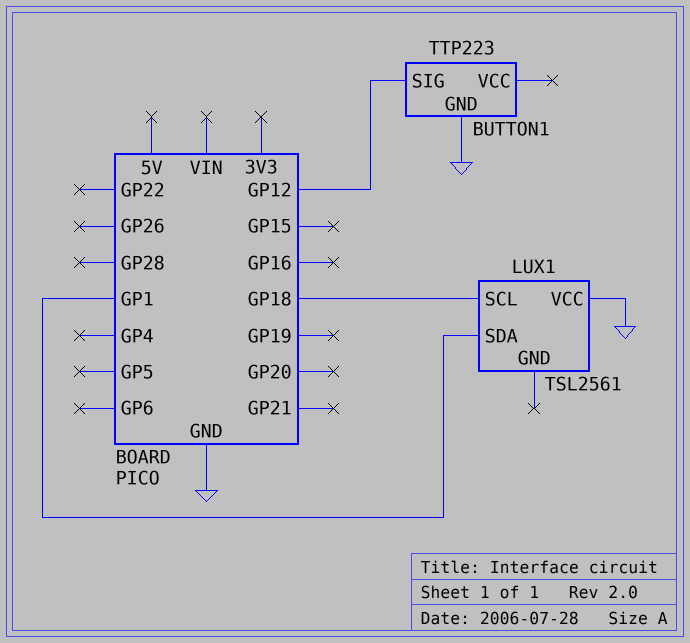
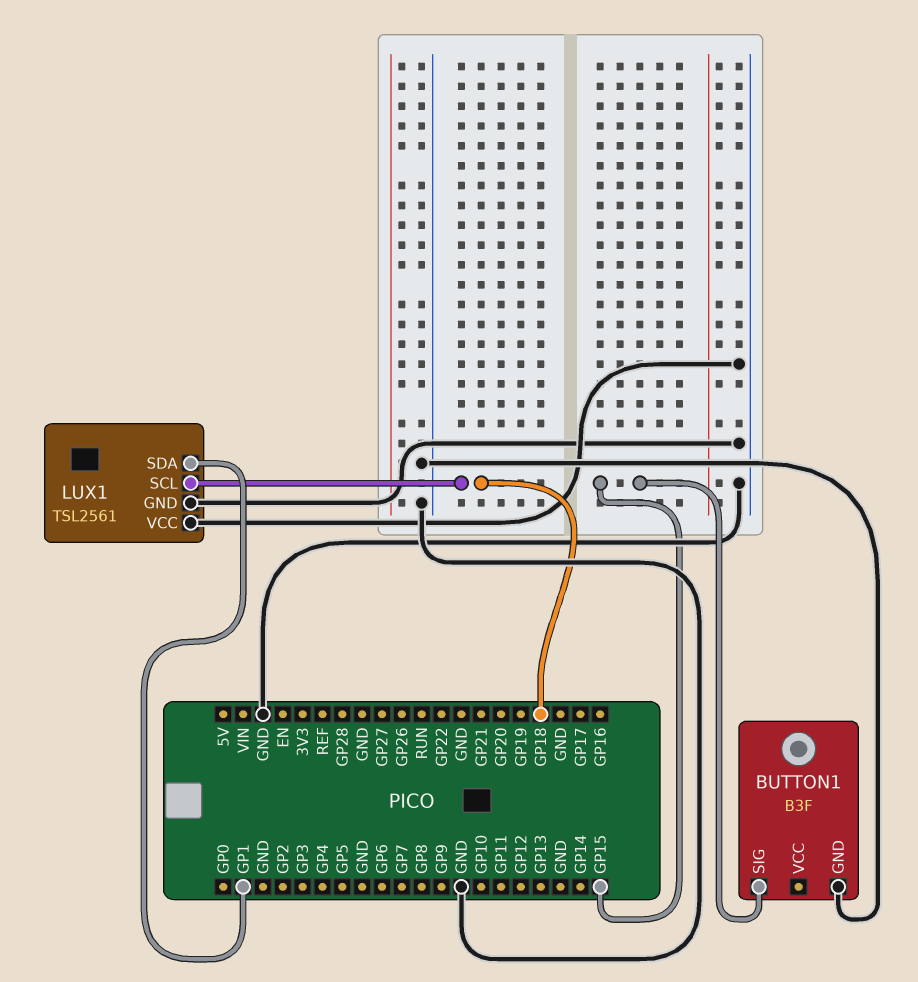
BUTTON1: TTP223 -> B3F
BUTTON1 pin SIG: GP12 -> GP15
LUX1 pin GND: none -> GND

